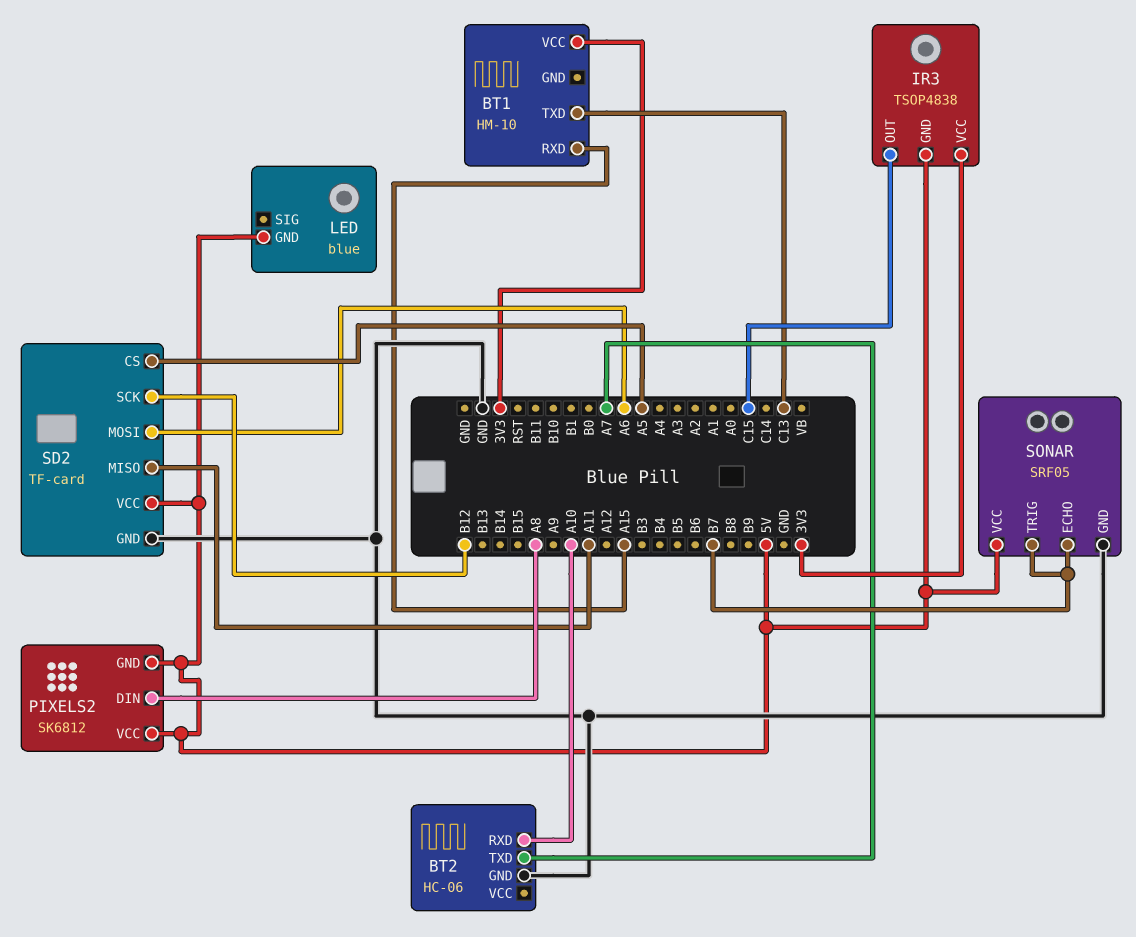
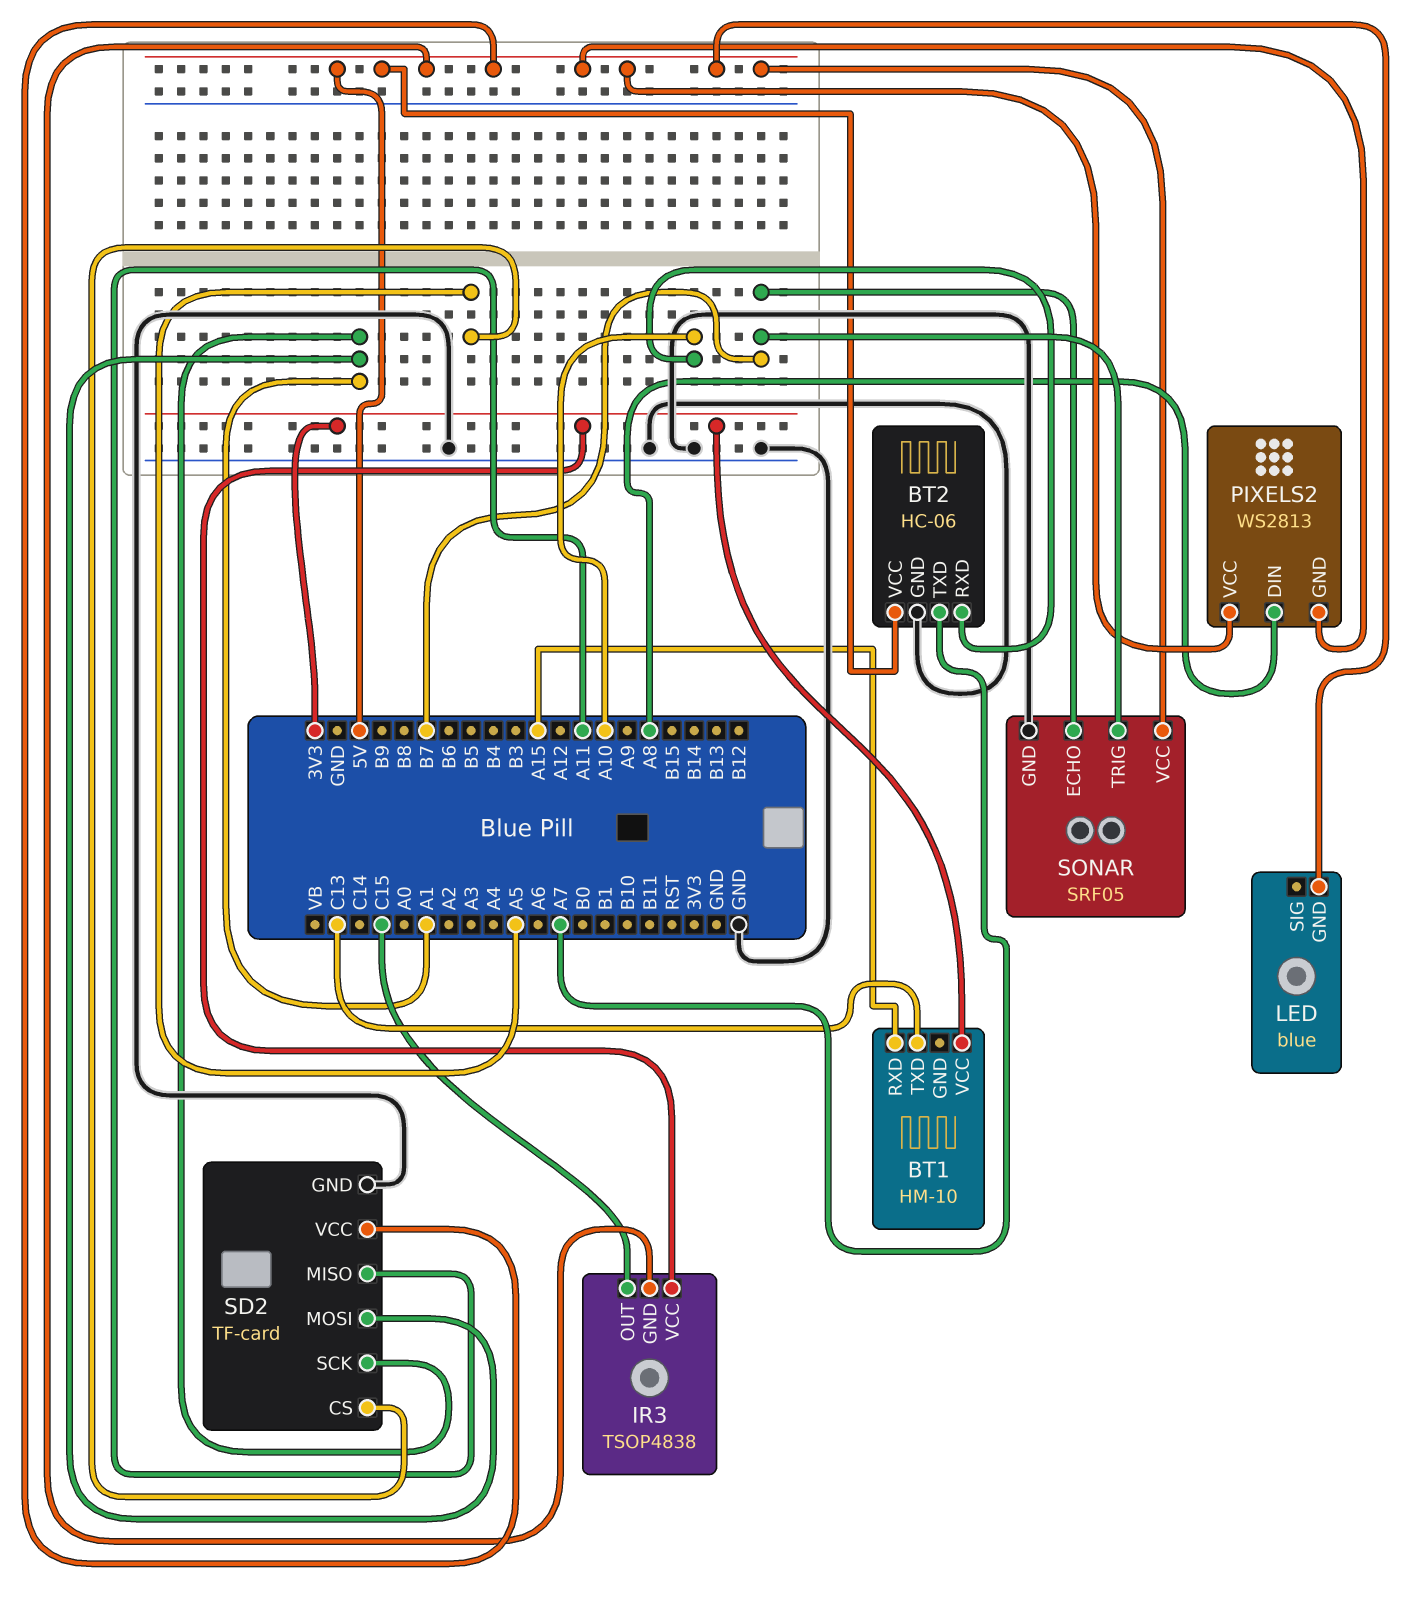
BT2 pin VCC: none -> 5V
PIXELS2: SK6812 -> WS2813
SD2 pin MOSI: A6 -> A1
SD2 pin SCK: B12 -> A1

